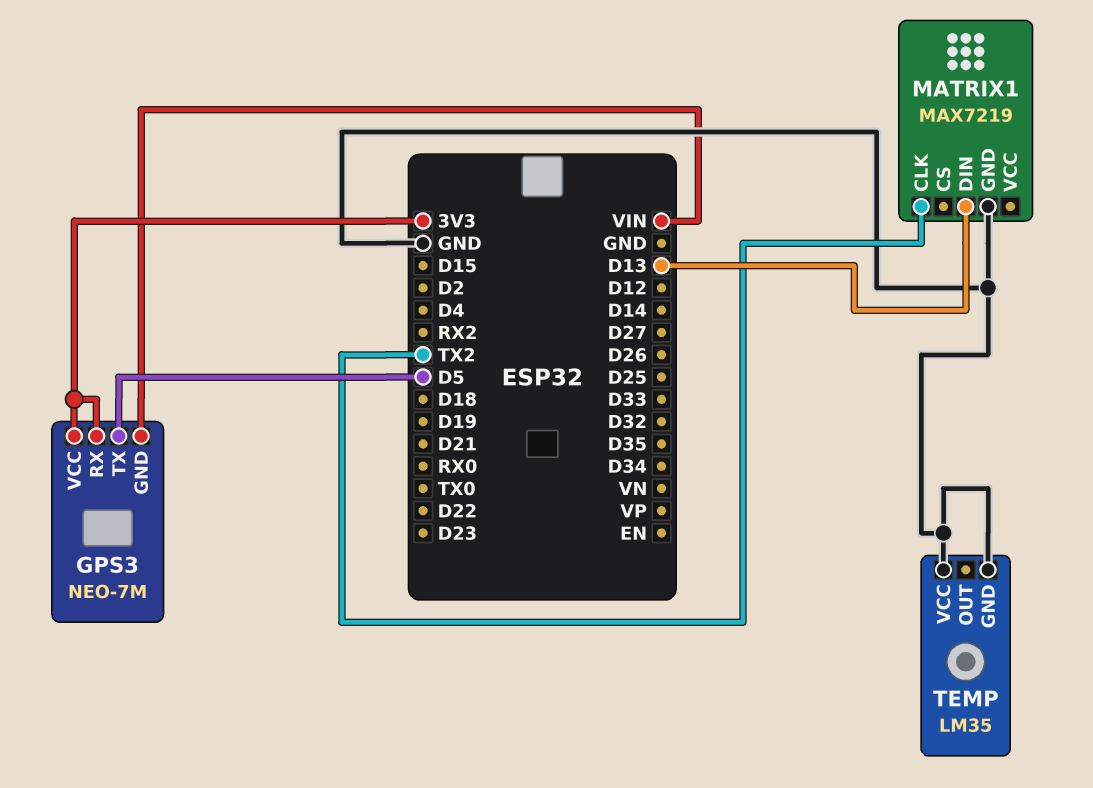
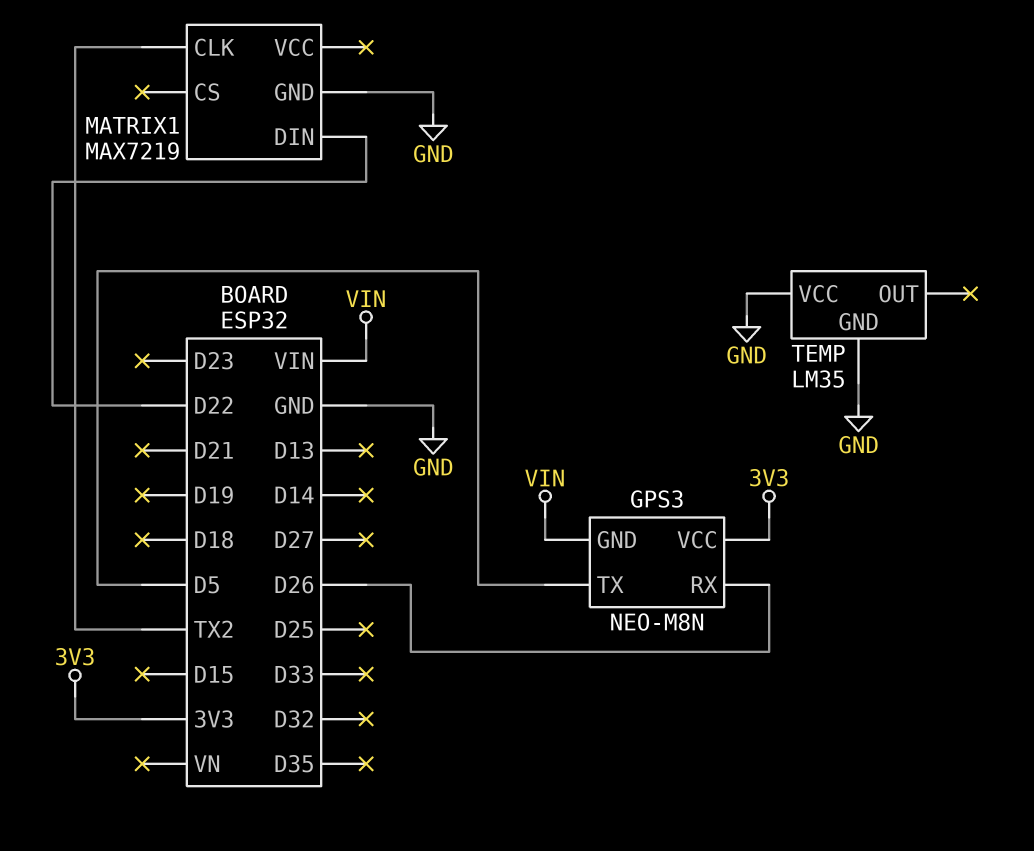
GPS3: NEO-7M -> NEO-M8N
GPS3 pin RX: 3V3 -> D26
MATRIX1 pin DIN: D13 -> D22

